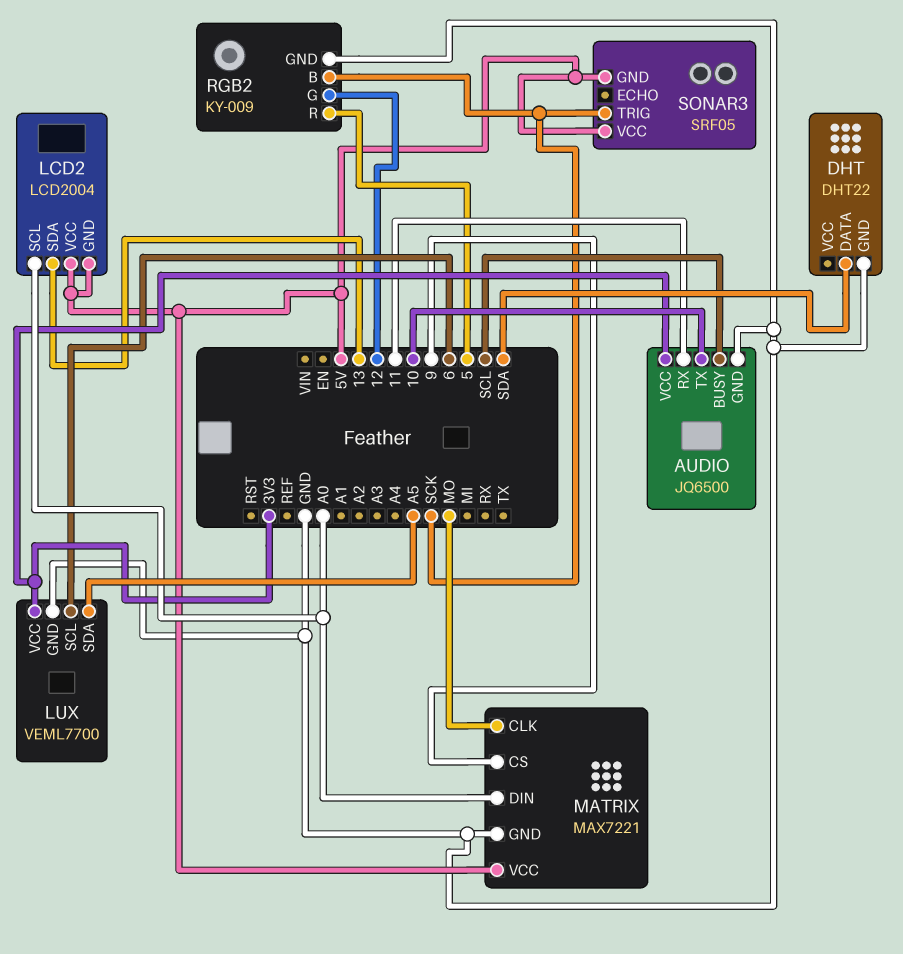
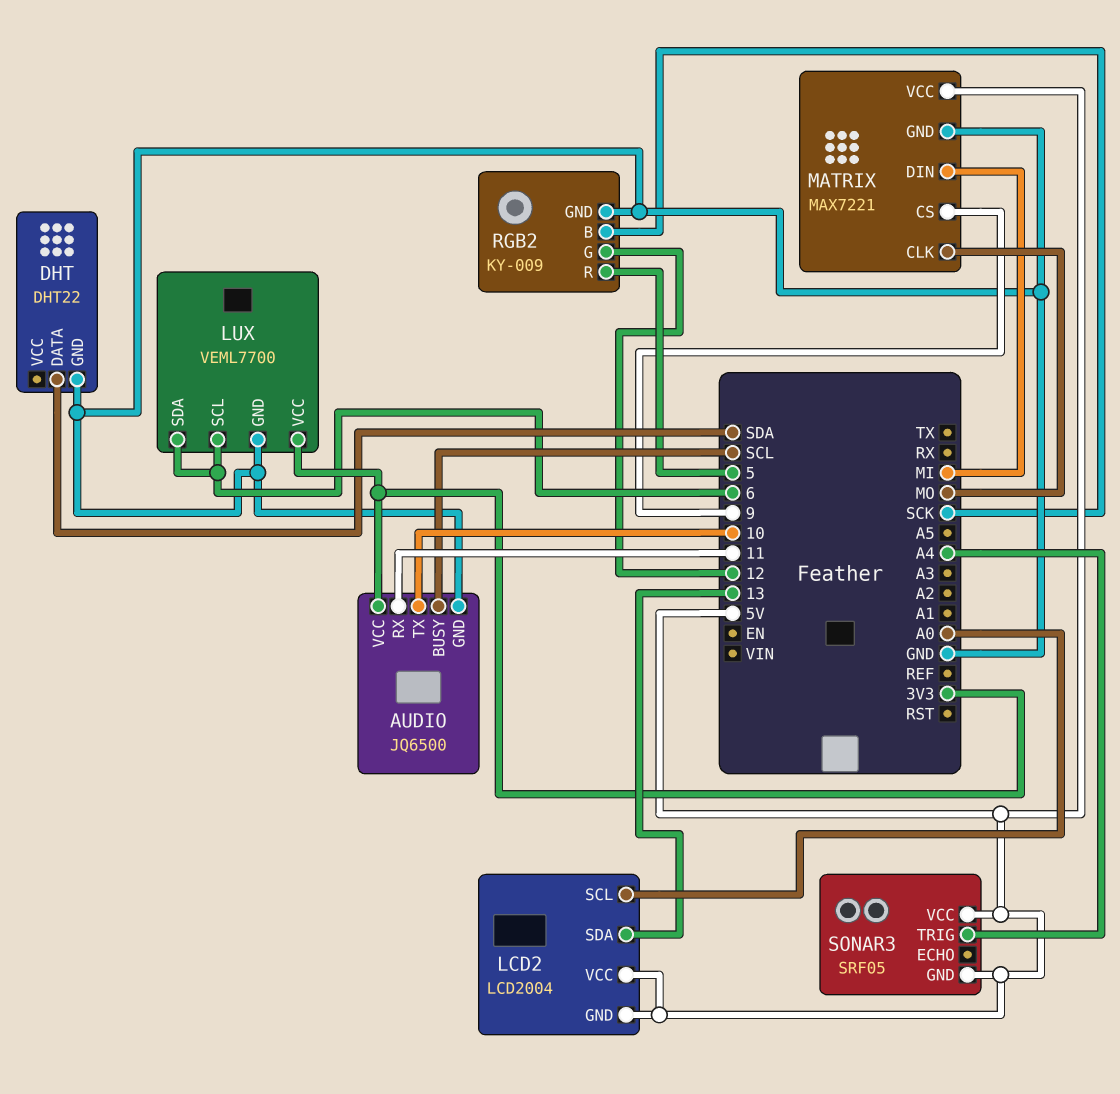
LUX pin SDA: A5 -> 6
MATRIX pin DIN: A0 -> MI
SONAR3 pin TRIG: SCK -> A4

